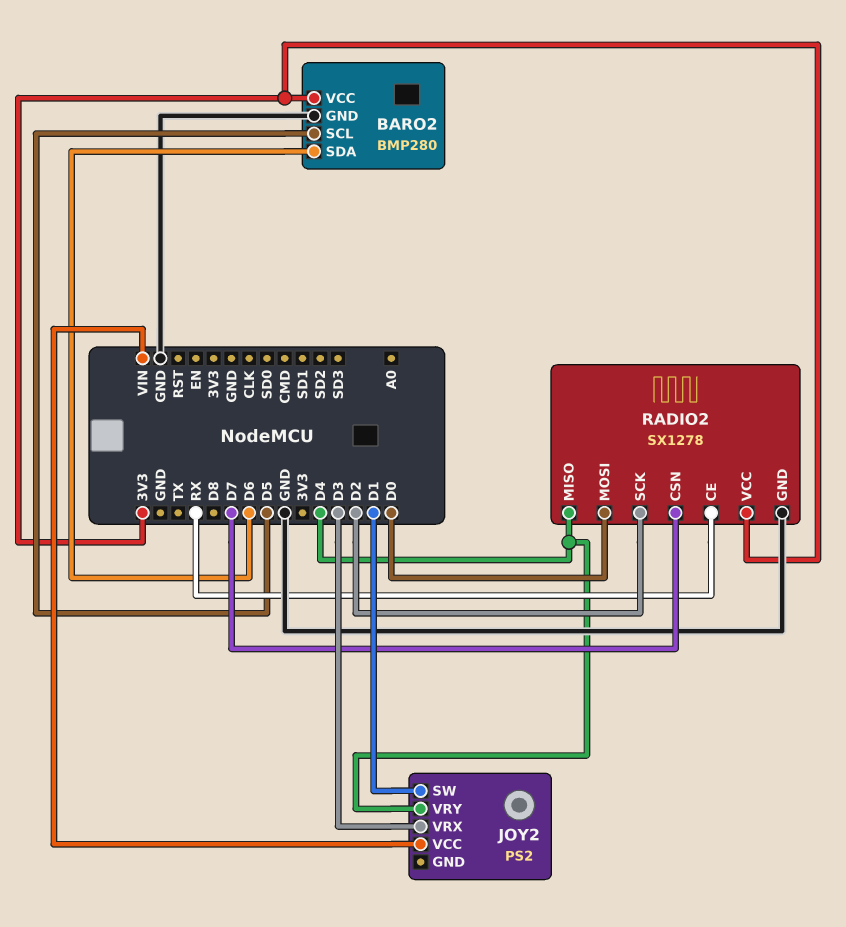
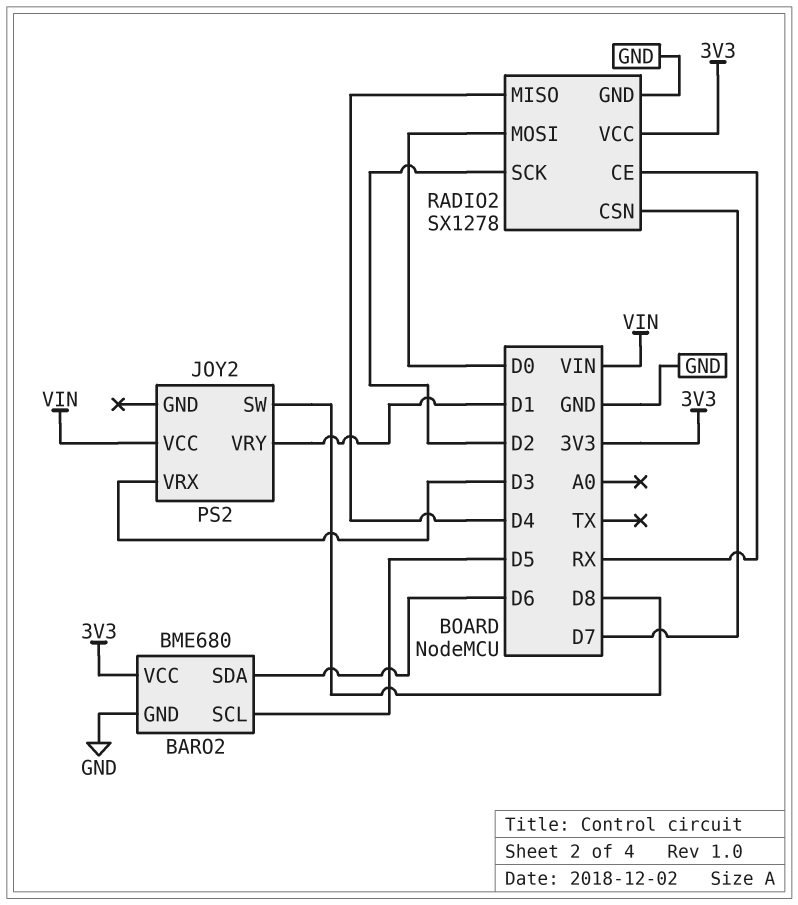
BARO2: BMP280 -> BME680
JOY2 pin SW: D1 -> D8
JOY2 pin VRY: D4 -> D1

